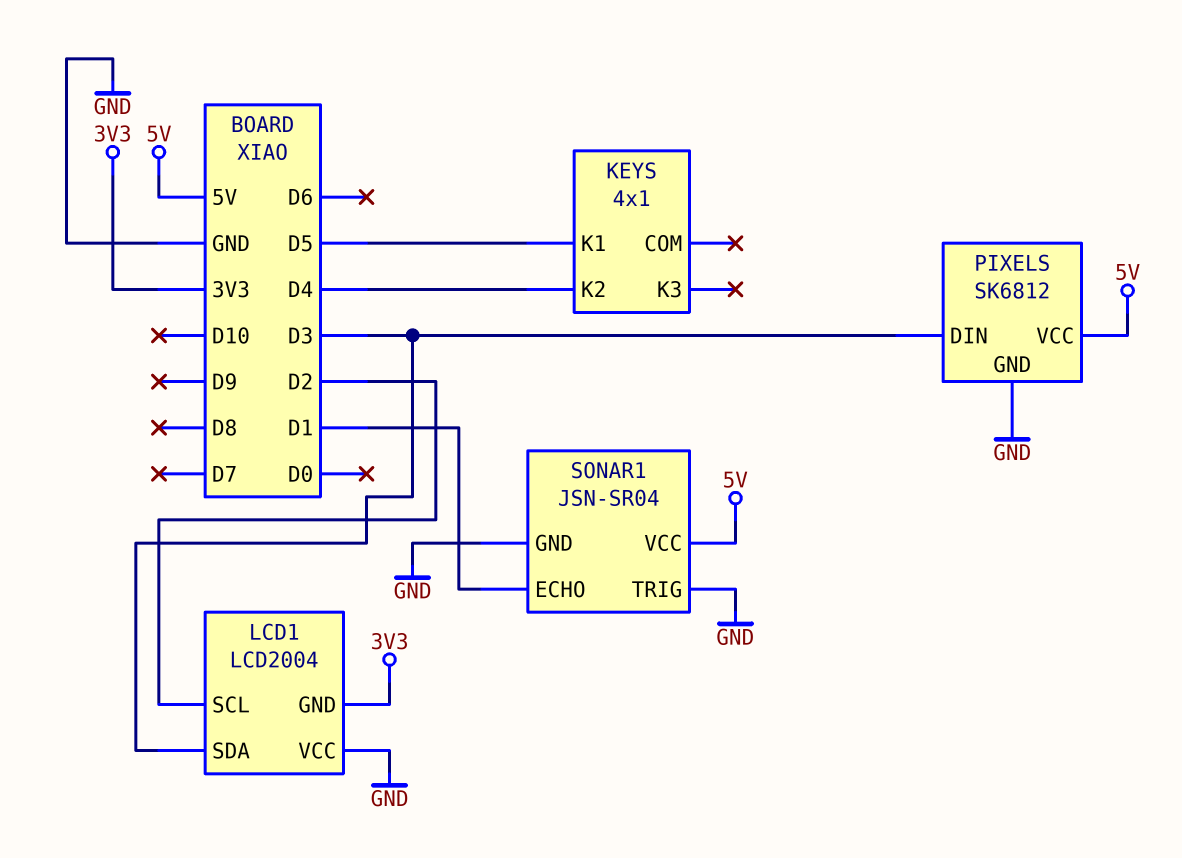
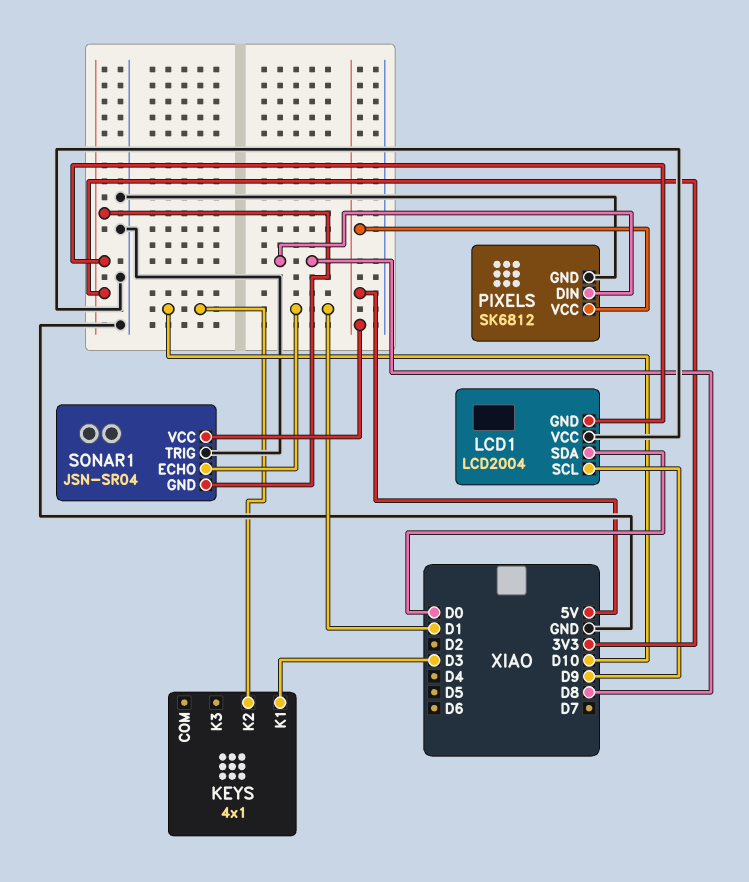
KEYS pin K1: D5 -> D3
KEYS pin K2: D4 -> D10
LCD1 pin SCL: D2 -> D9
LCD1 pin SDA: D3 -> D0
PIXELS pin DIN: D3 -> D8
SONAR1 pin GND: GND -> 3V3

